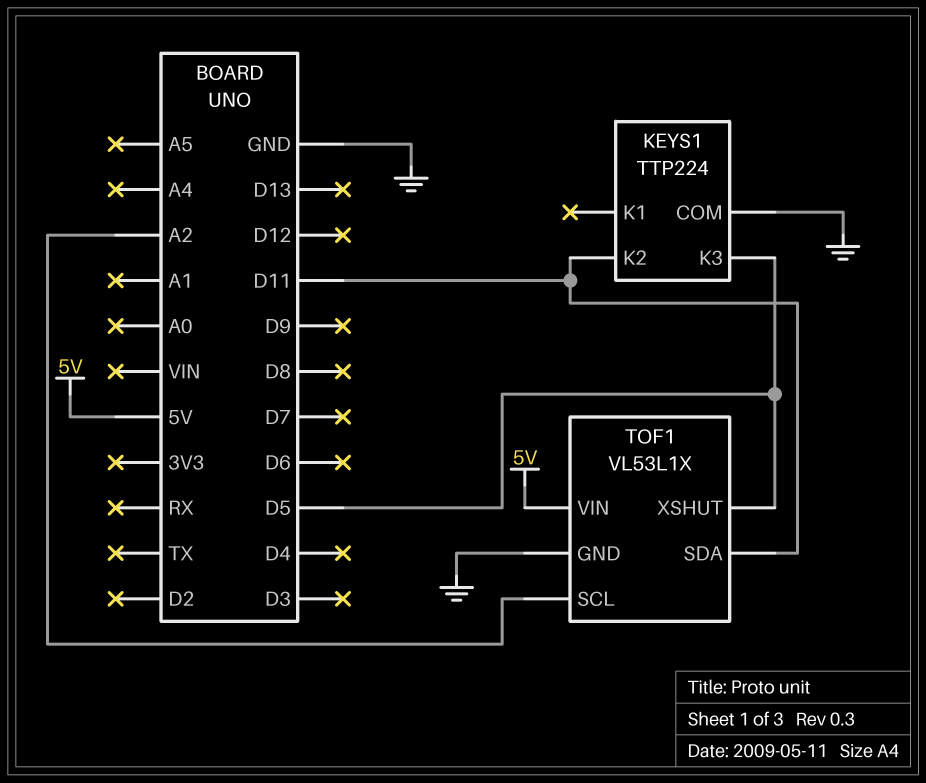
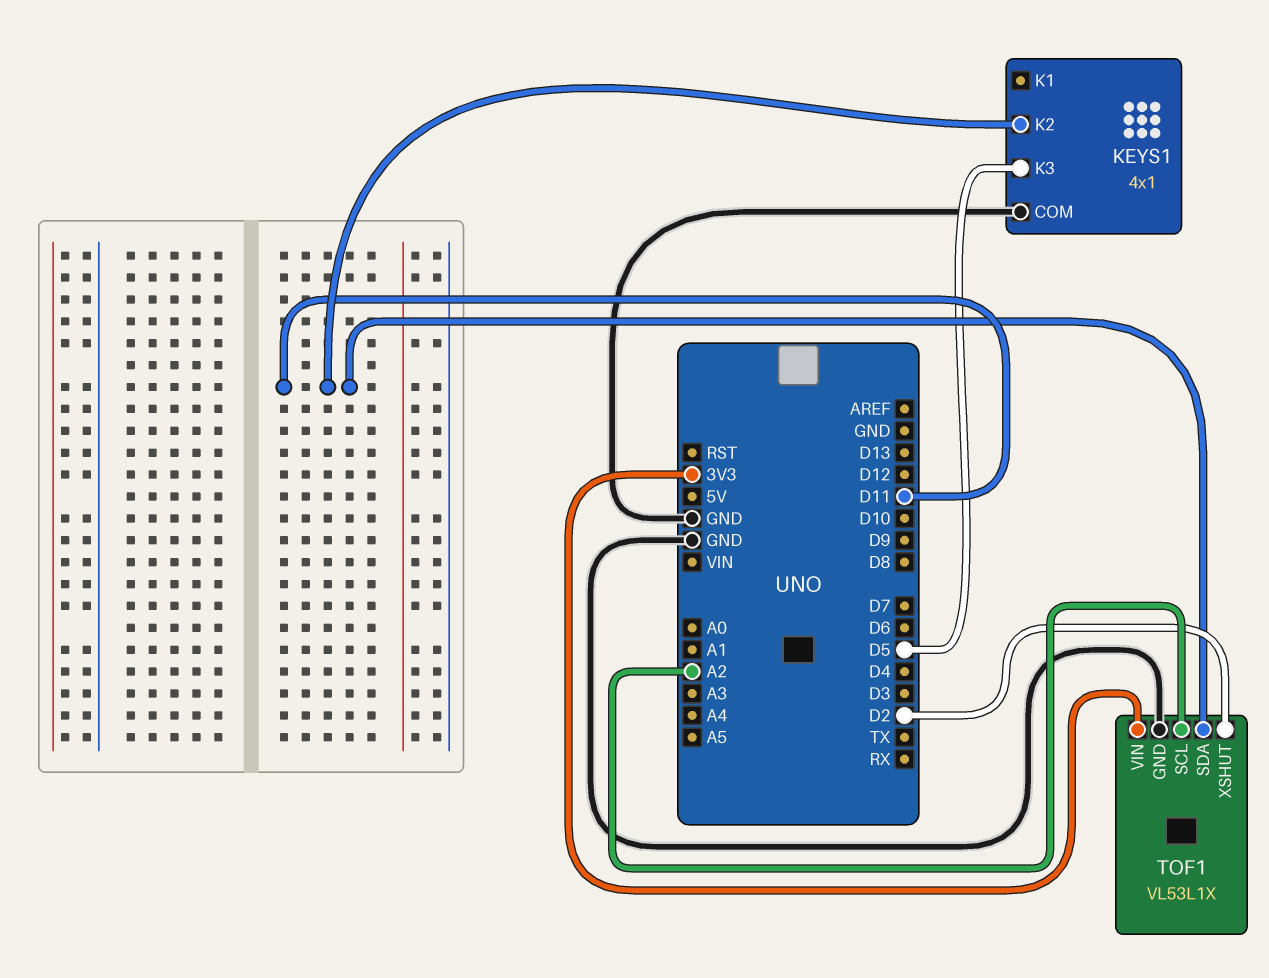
KEYS1: TTP224 -> 4x1
TOF1 pin VIN: 5V -> 3V3
TOF1 pin XSHUT: D5 -> D2

